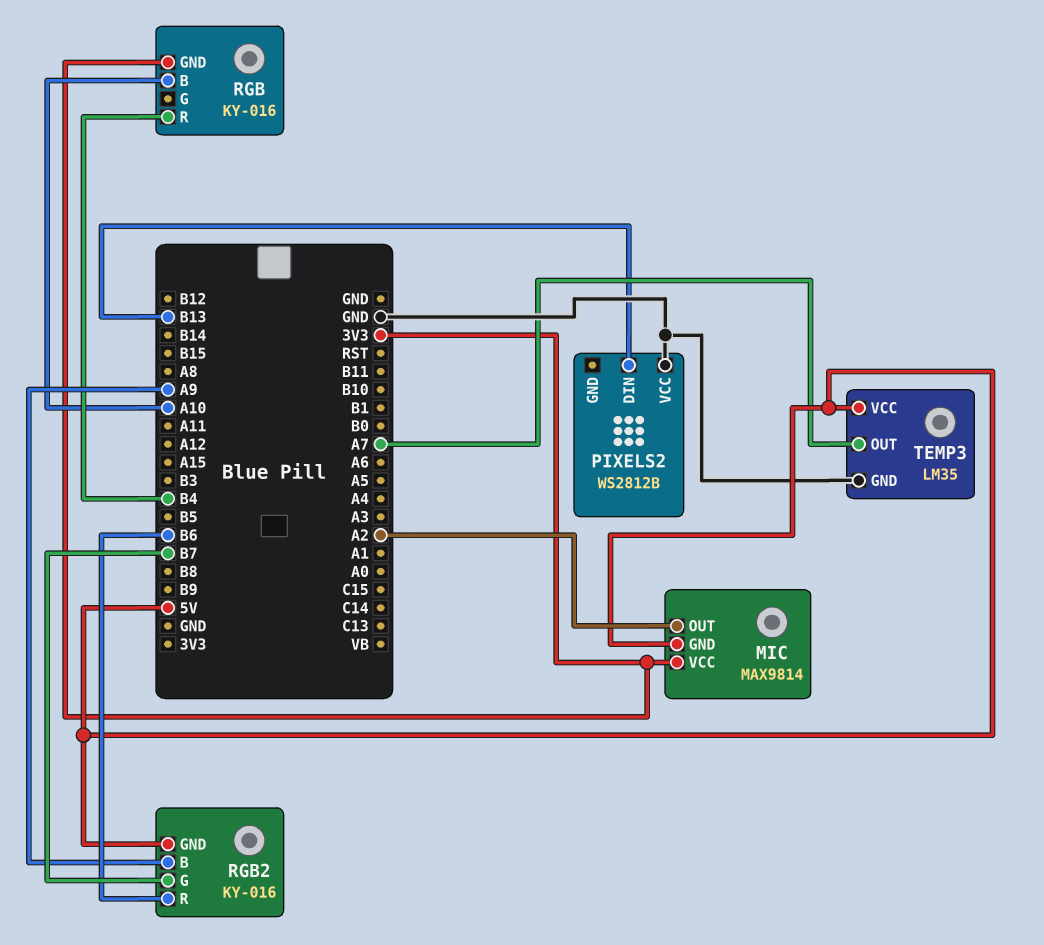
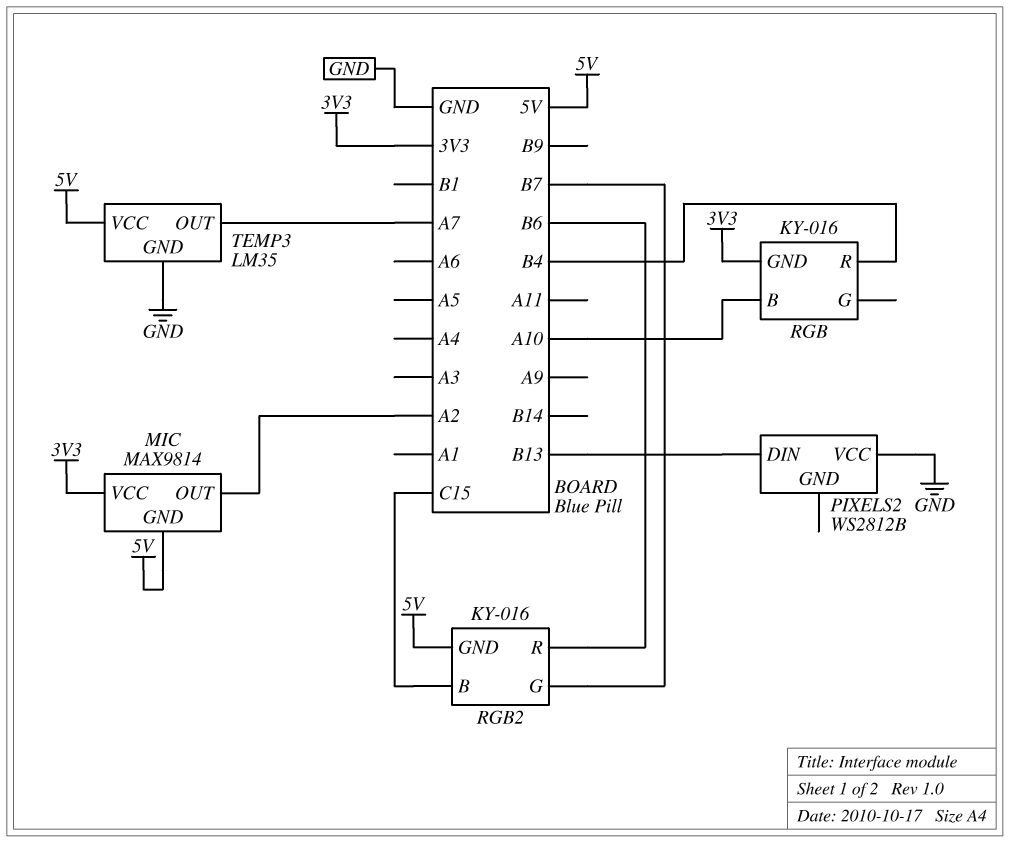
RGB2 pin B: A9 -> C15

